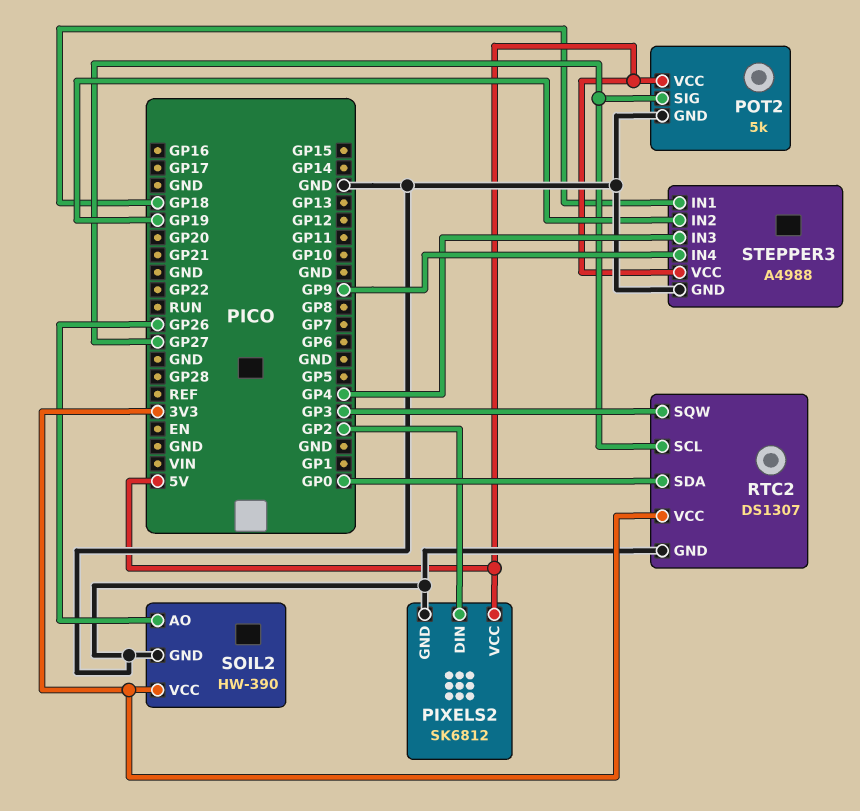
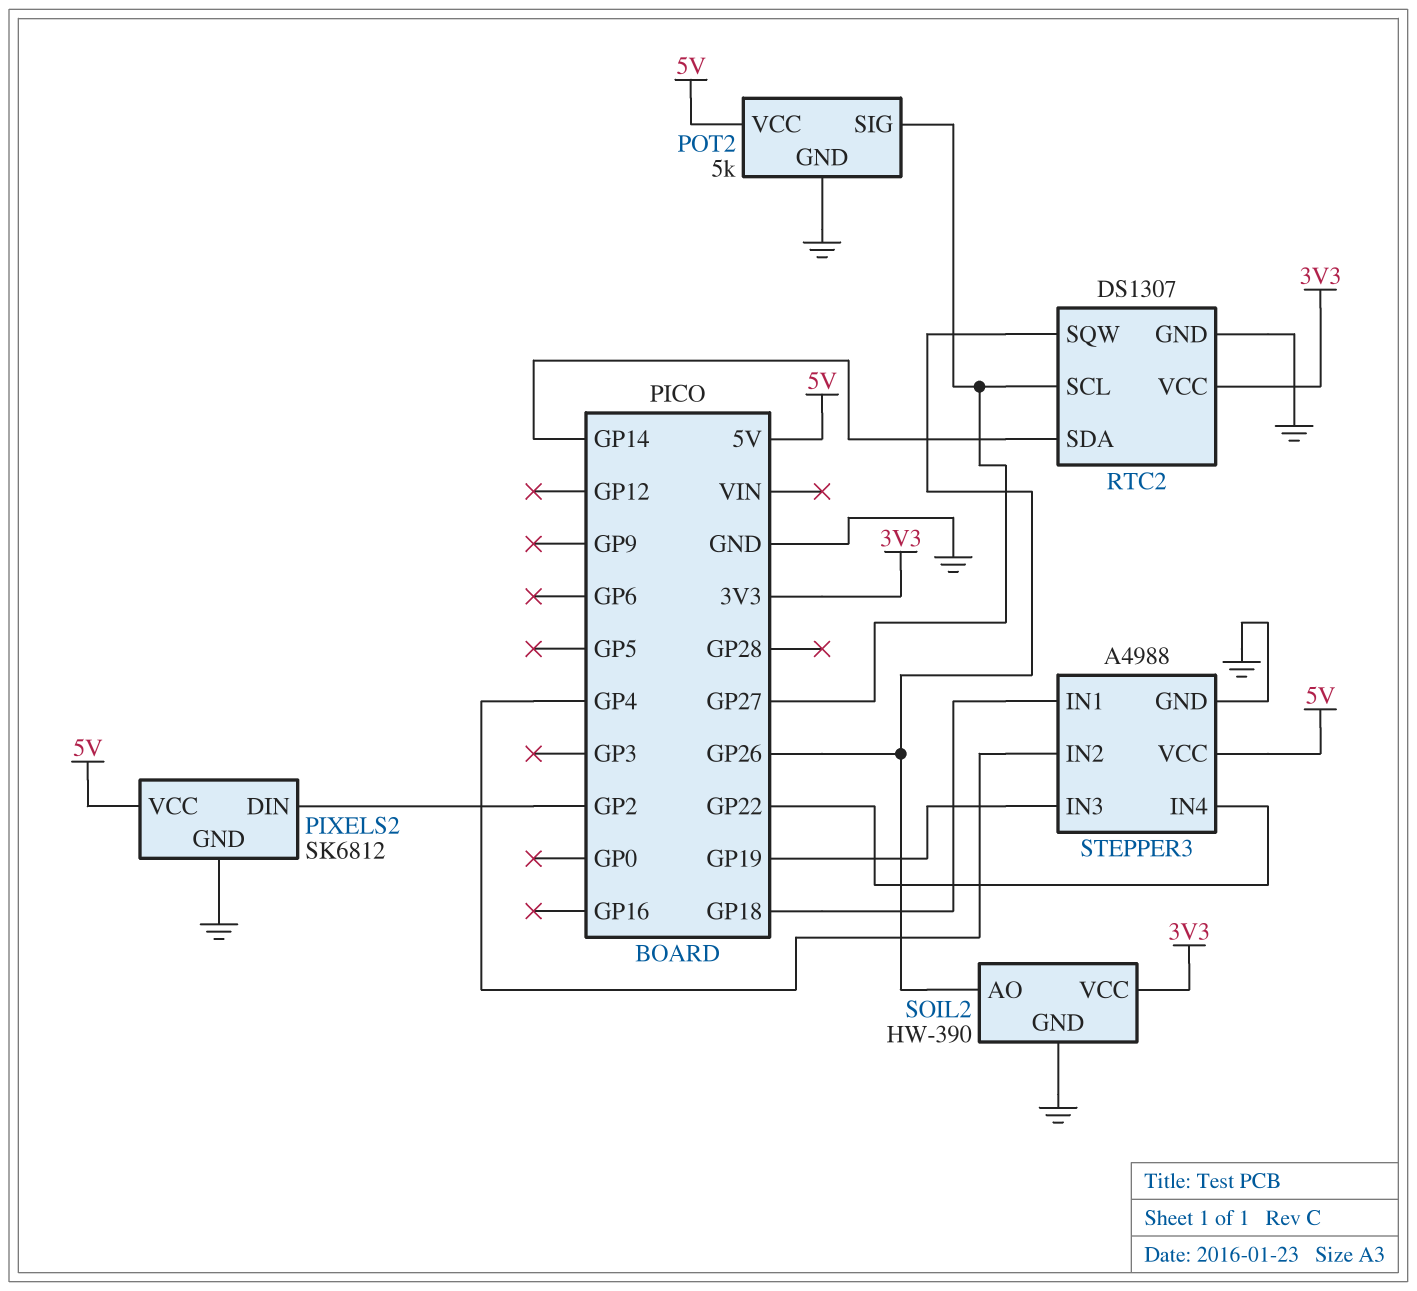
RTC2 pin SDA: GP0 -> GP14
RTC2 pin SQW: GP3 -> GP26
STEPPER3 pin IN2: GP19 -> GP4
STEPPER3 pin IN3: GP4 -> GP19
STEPPER3 pin IN4: GP9 -> GP22

